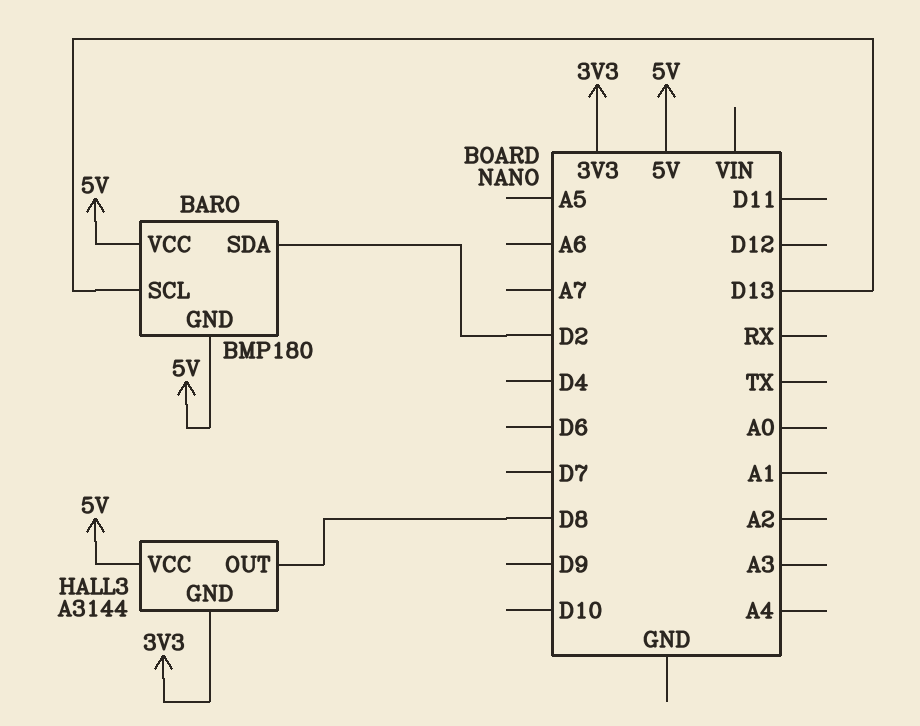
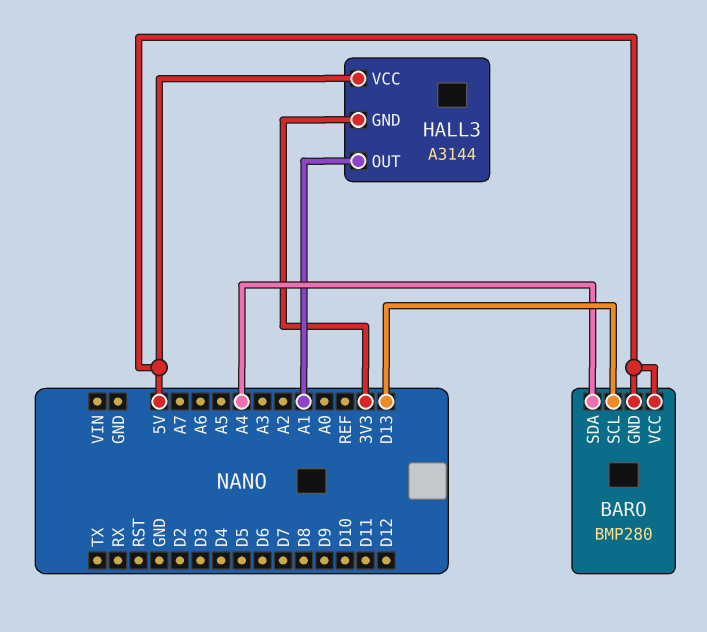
BARO: BMP180 -> BMP280
BARO pin SDA: D2 -> A4
HALL3 pin OUT: D8 -> A1

